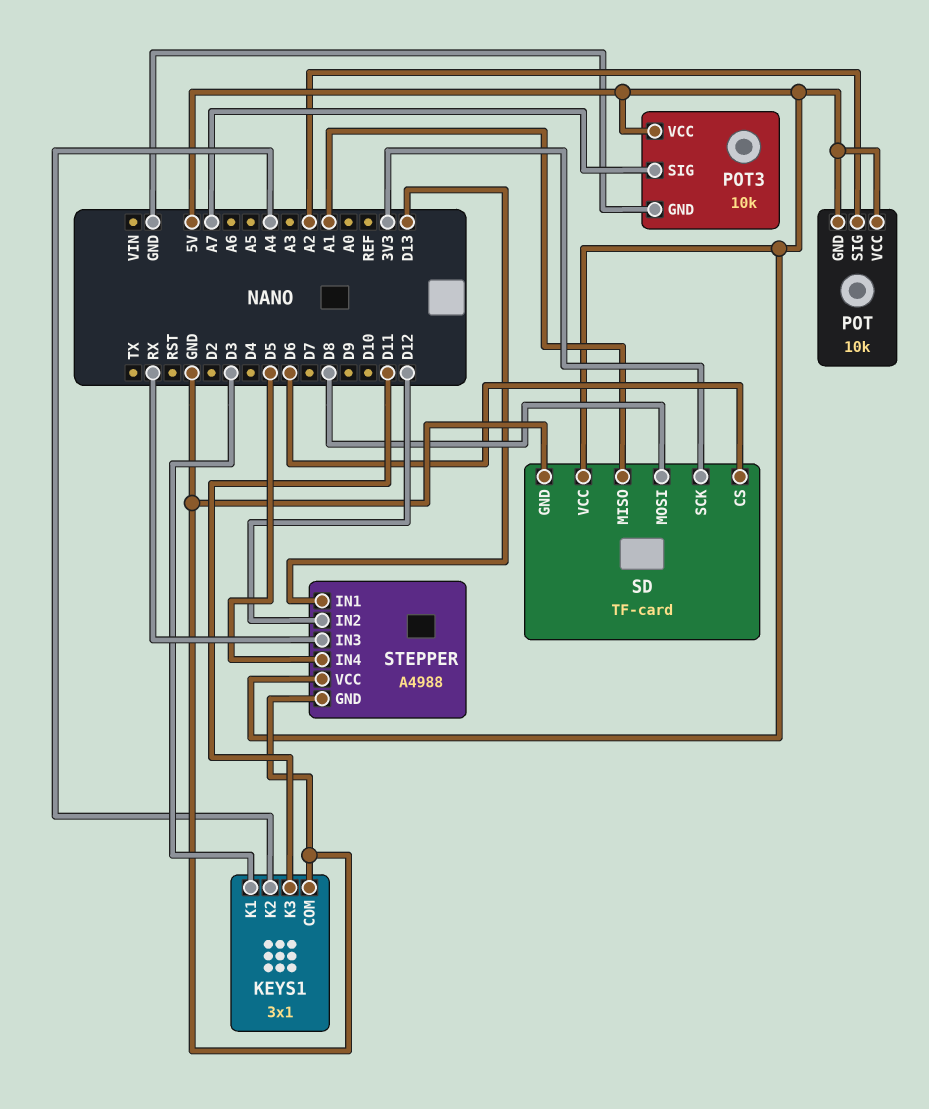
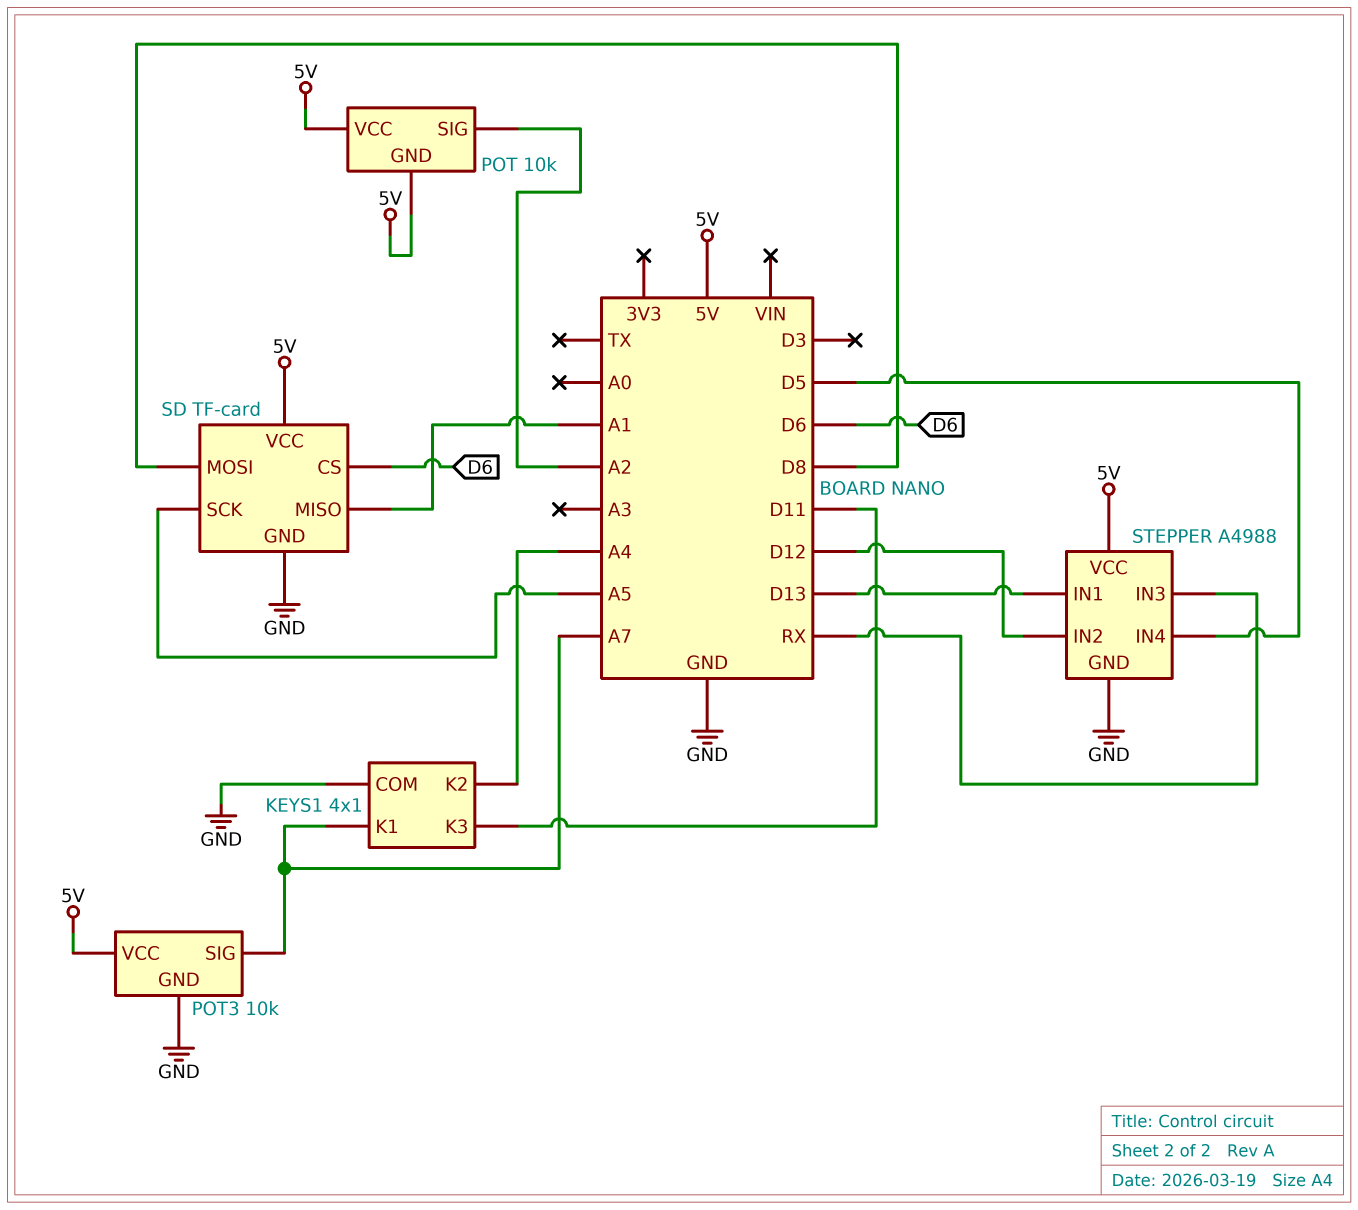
KEYS1: 3x1 -> 4x1
KEYS1 pin K1: D3 -> A7
SD pin SCK: 3V3 -> A5

